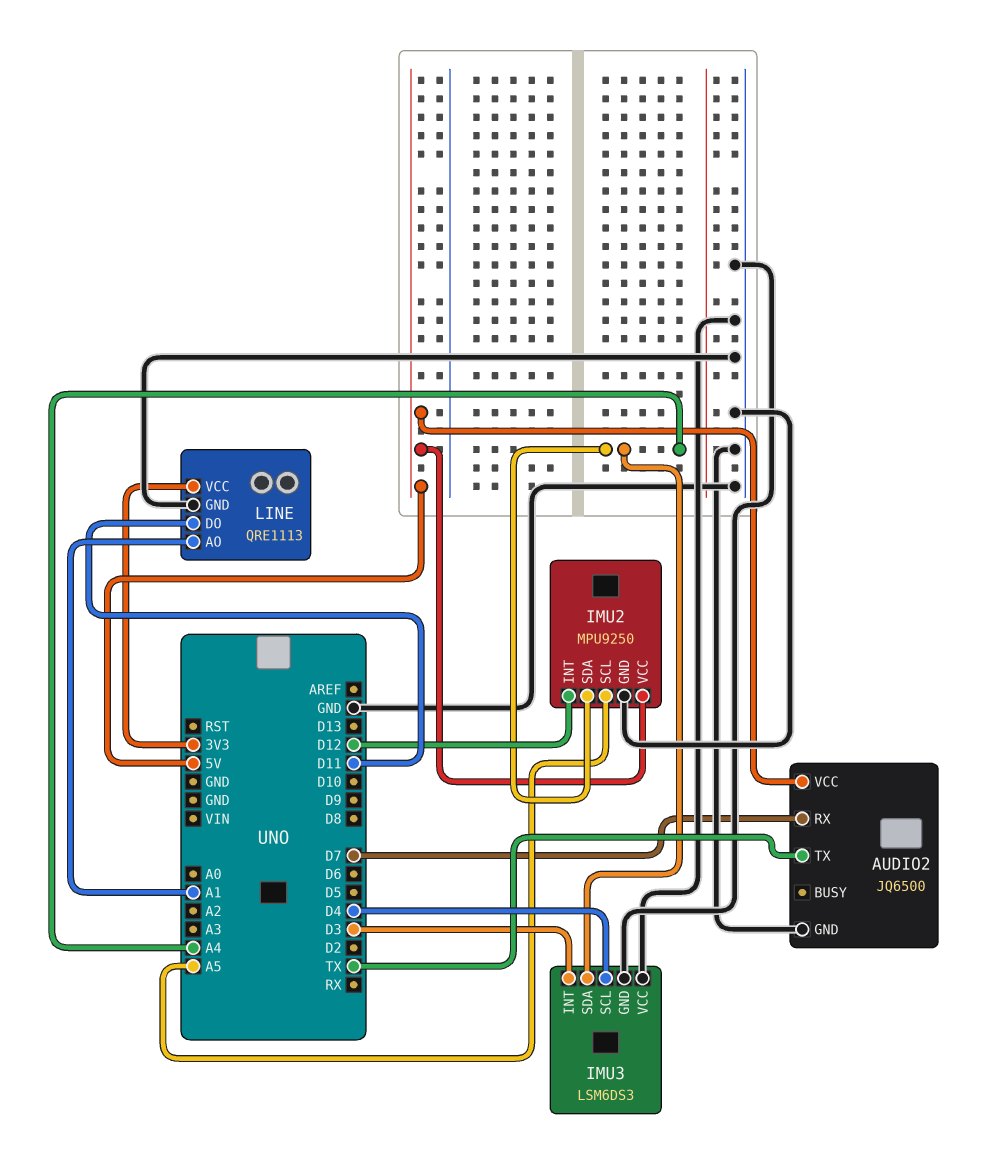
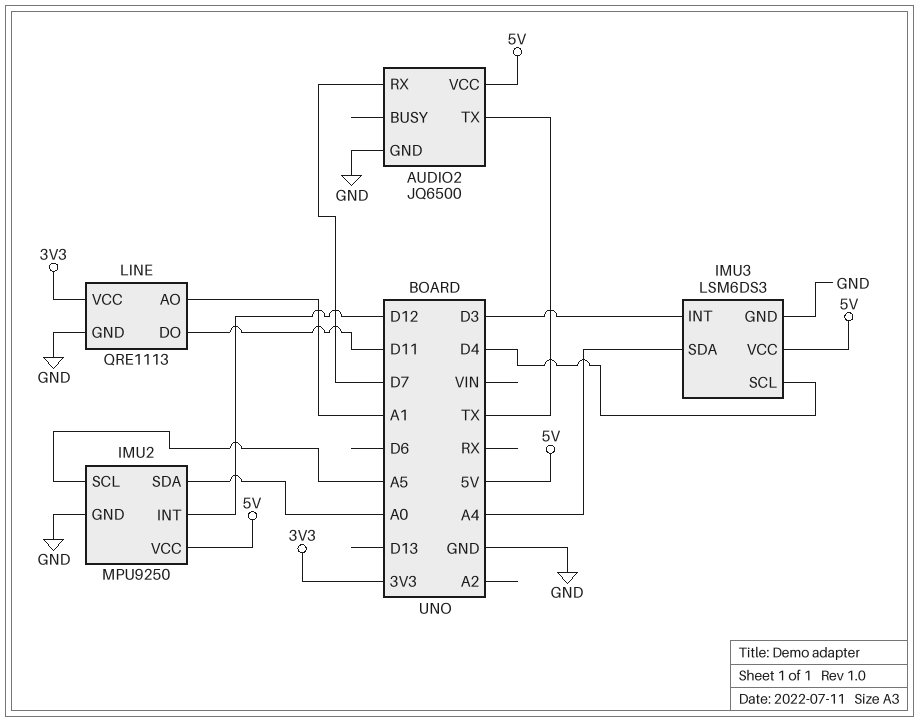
IMU2 pin SDA: A4 -> A0
IMU3 pin VCC: GND -> 5V

